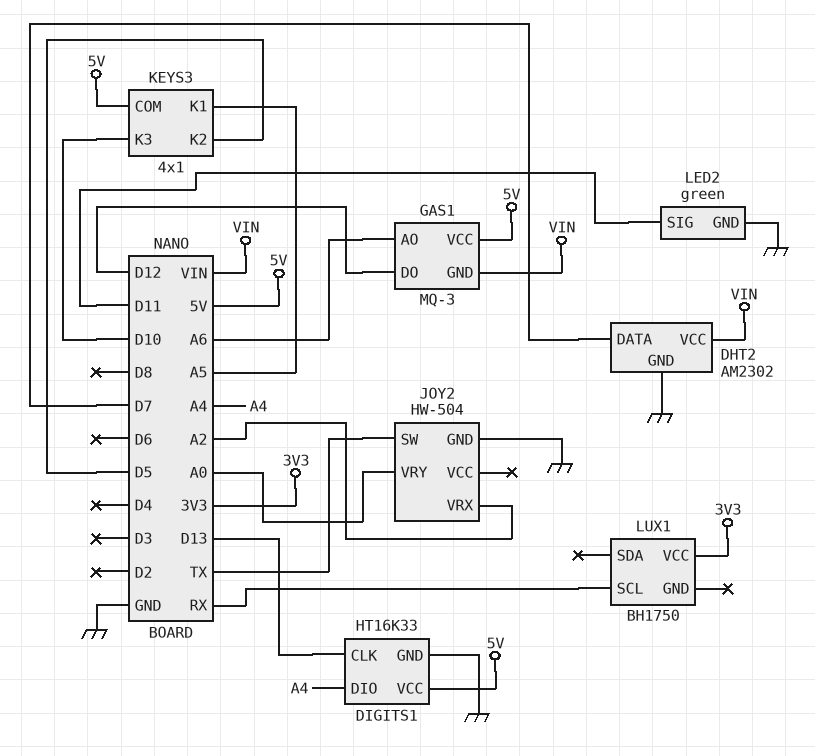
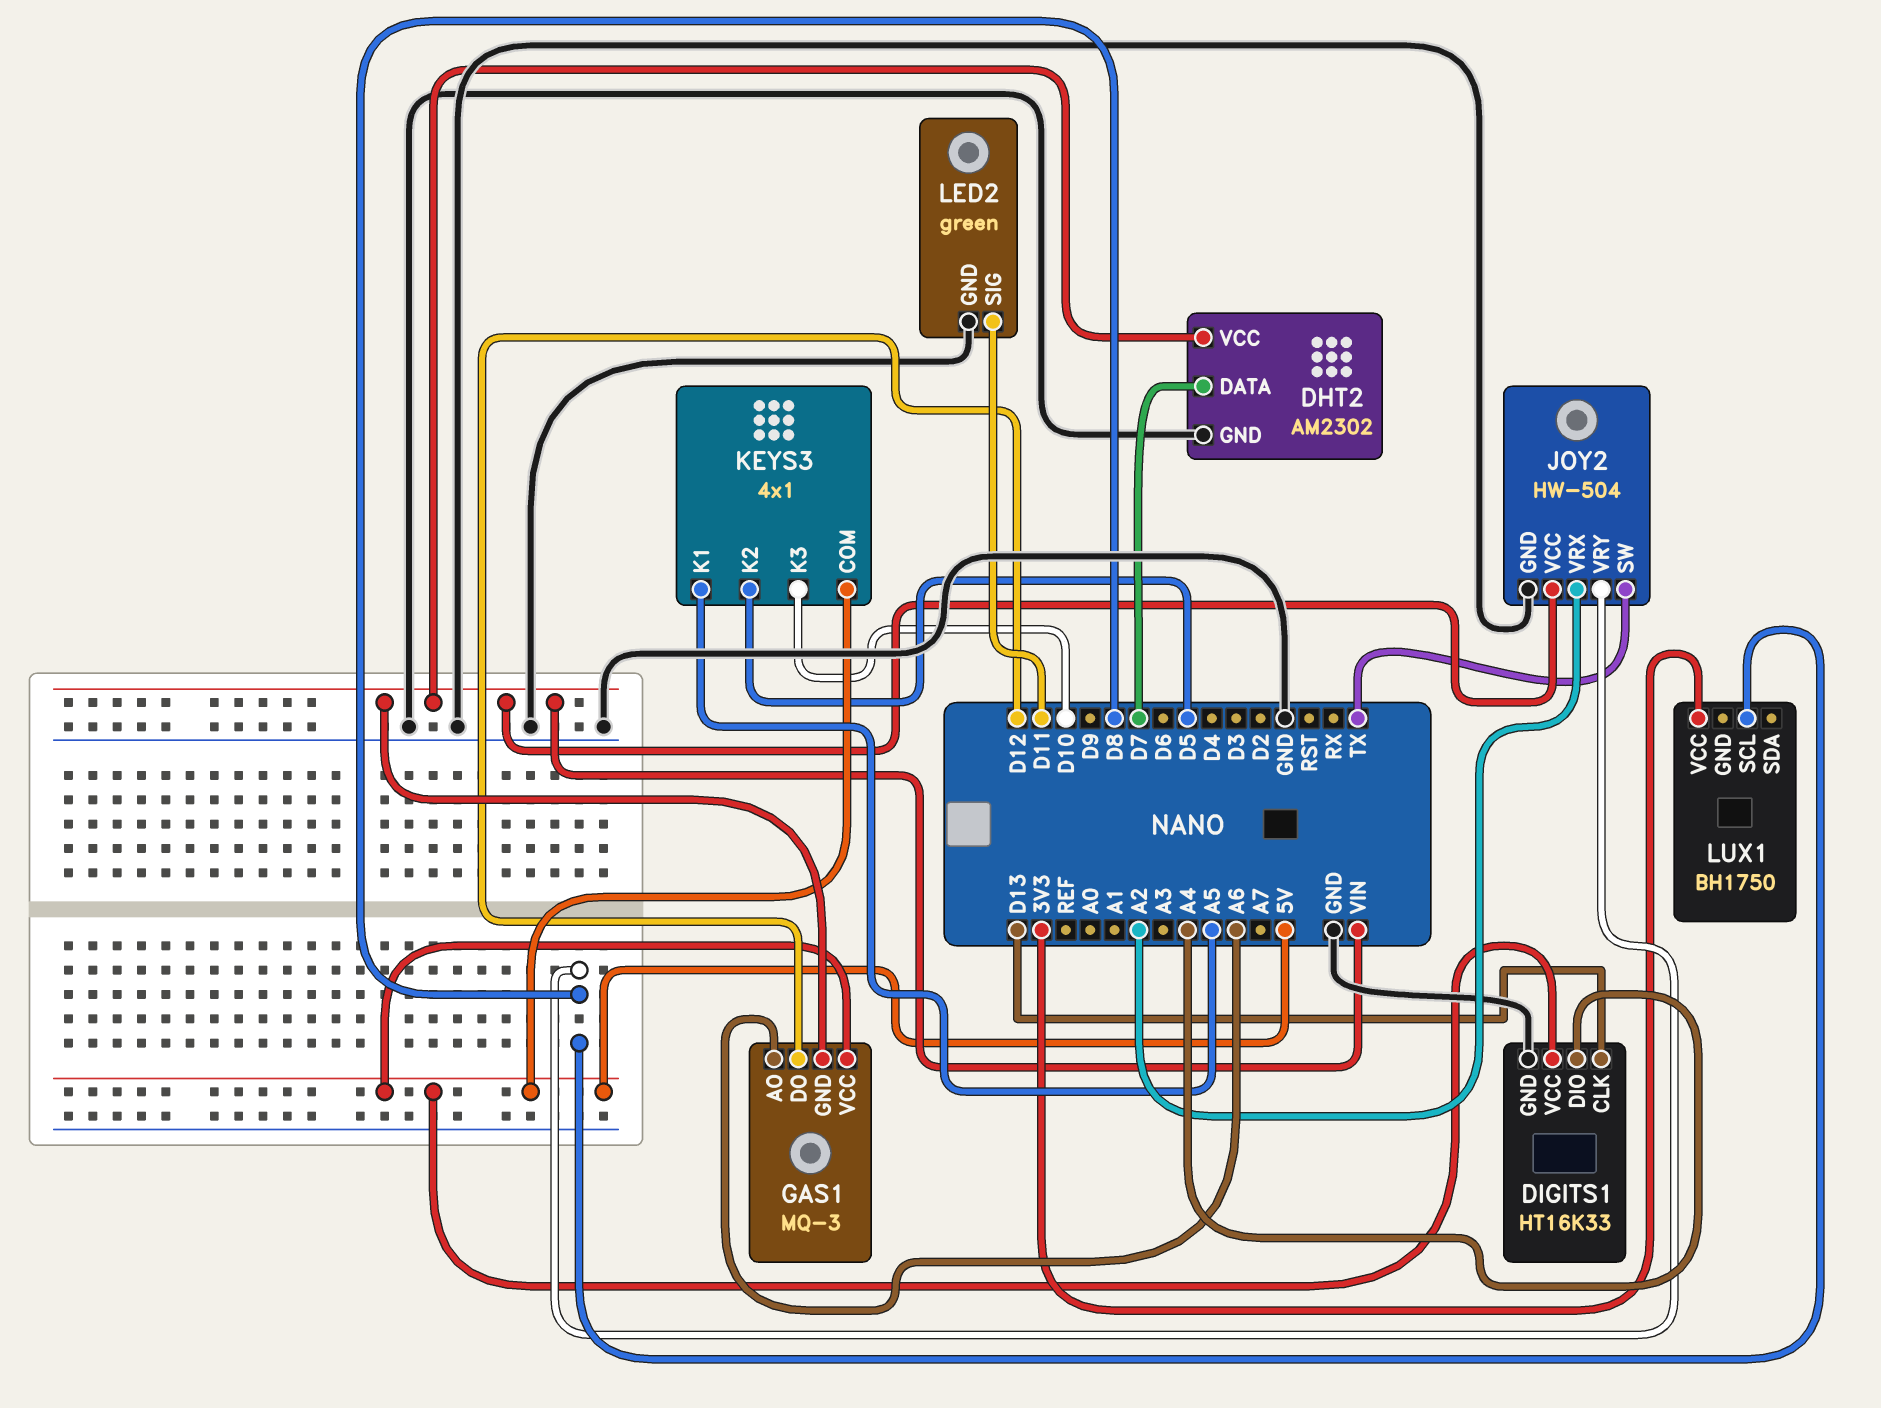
JOY2 pin VCC: none -> VIN
JOY2 pin VRY: A0 -> D8
LUX1 pin SCL: RX -> D8

